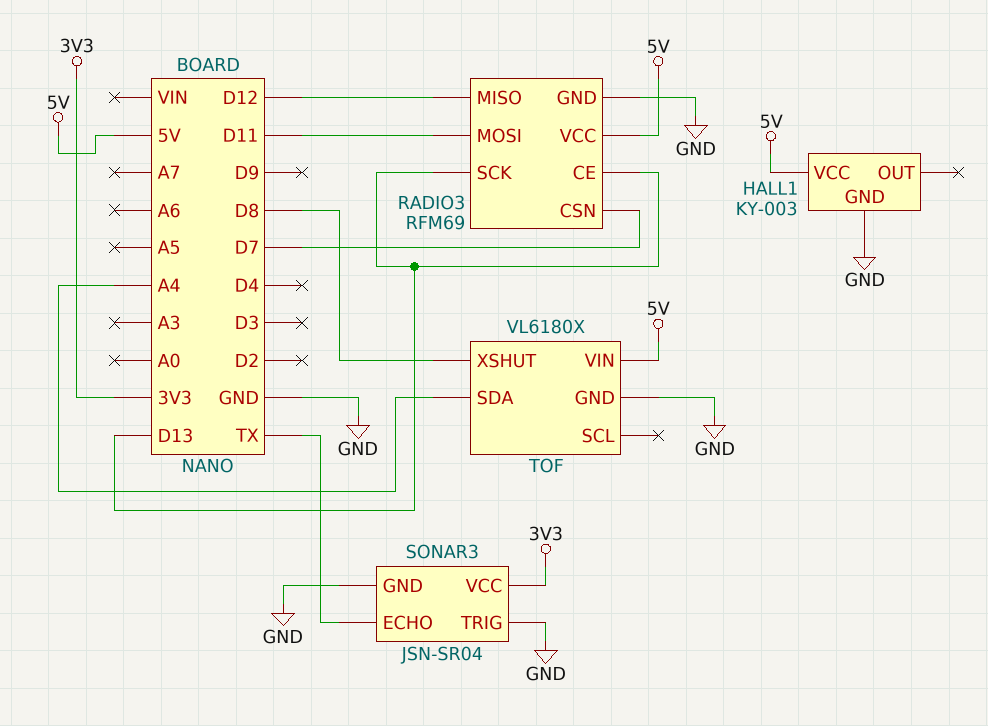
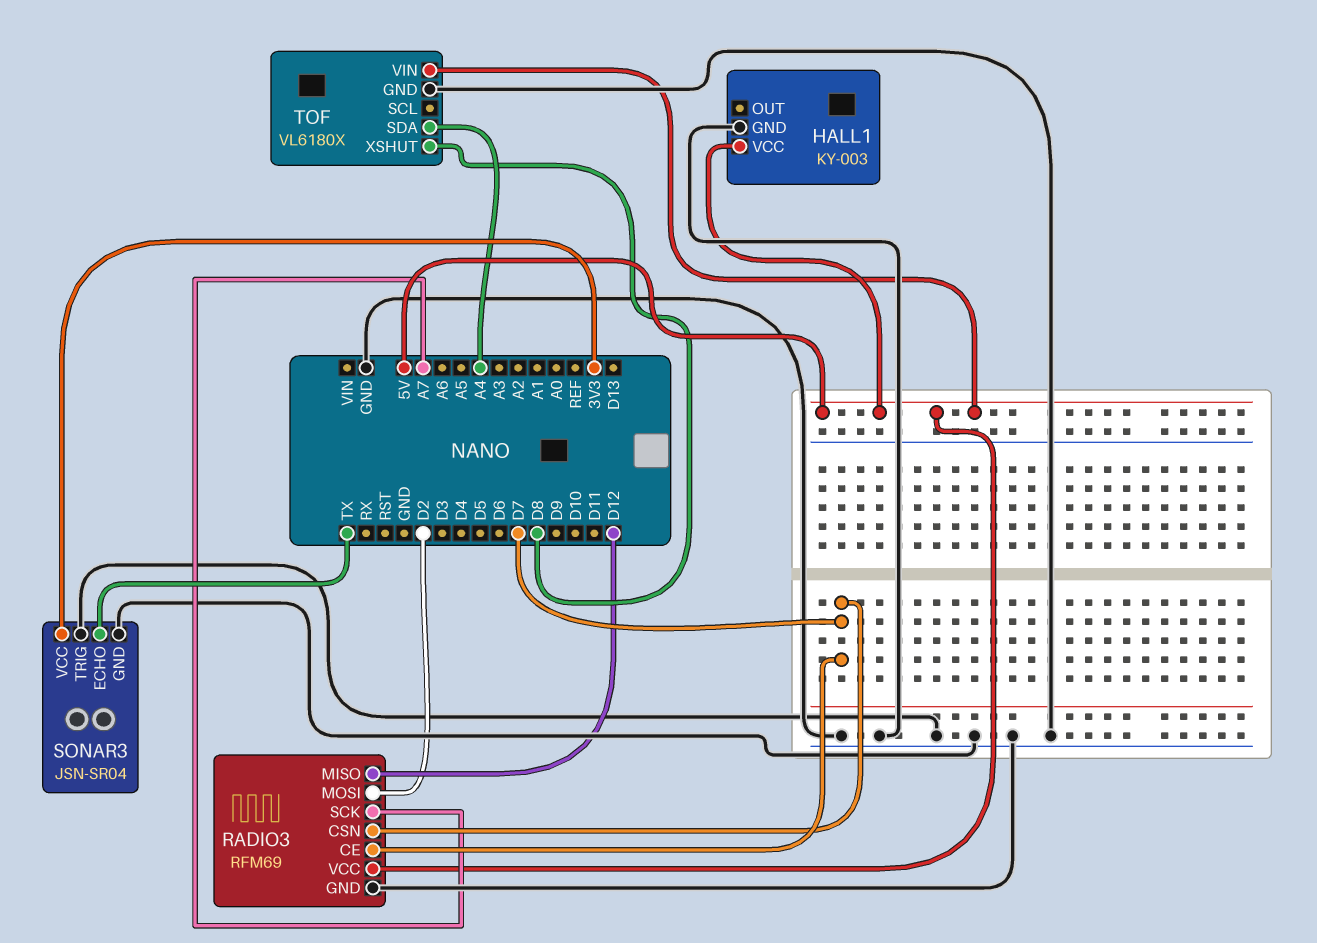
RADIO3 pin CE: D13 -> D7
RADIO3 pin MOSI: D11 -> D2
RADIO3 pin SCK: D13 -> A7

